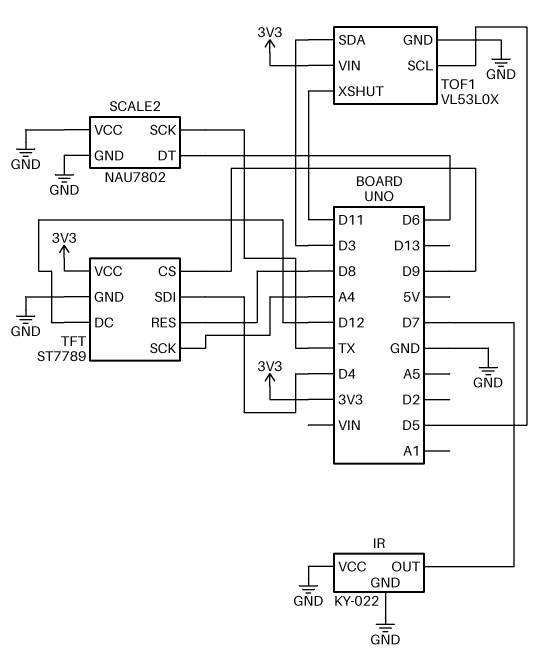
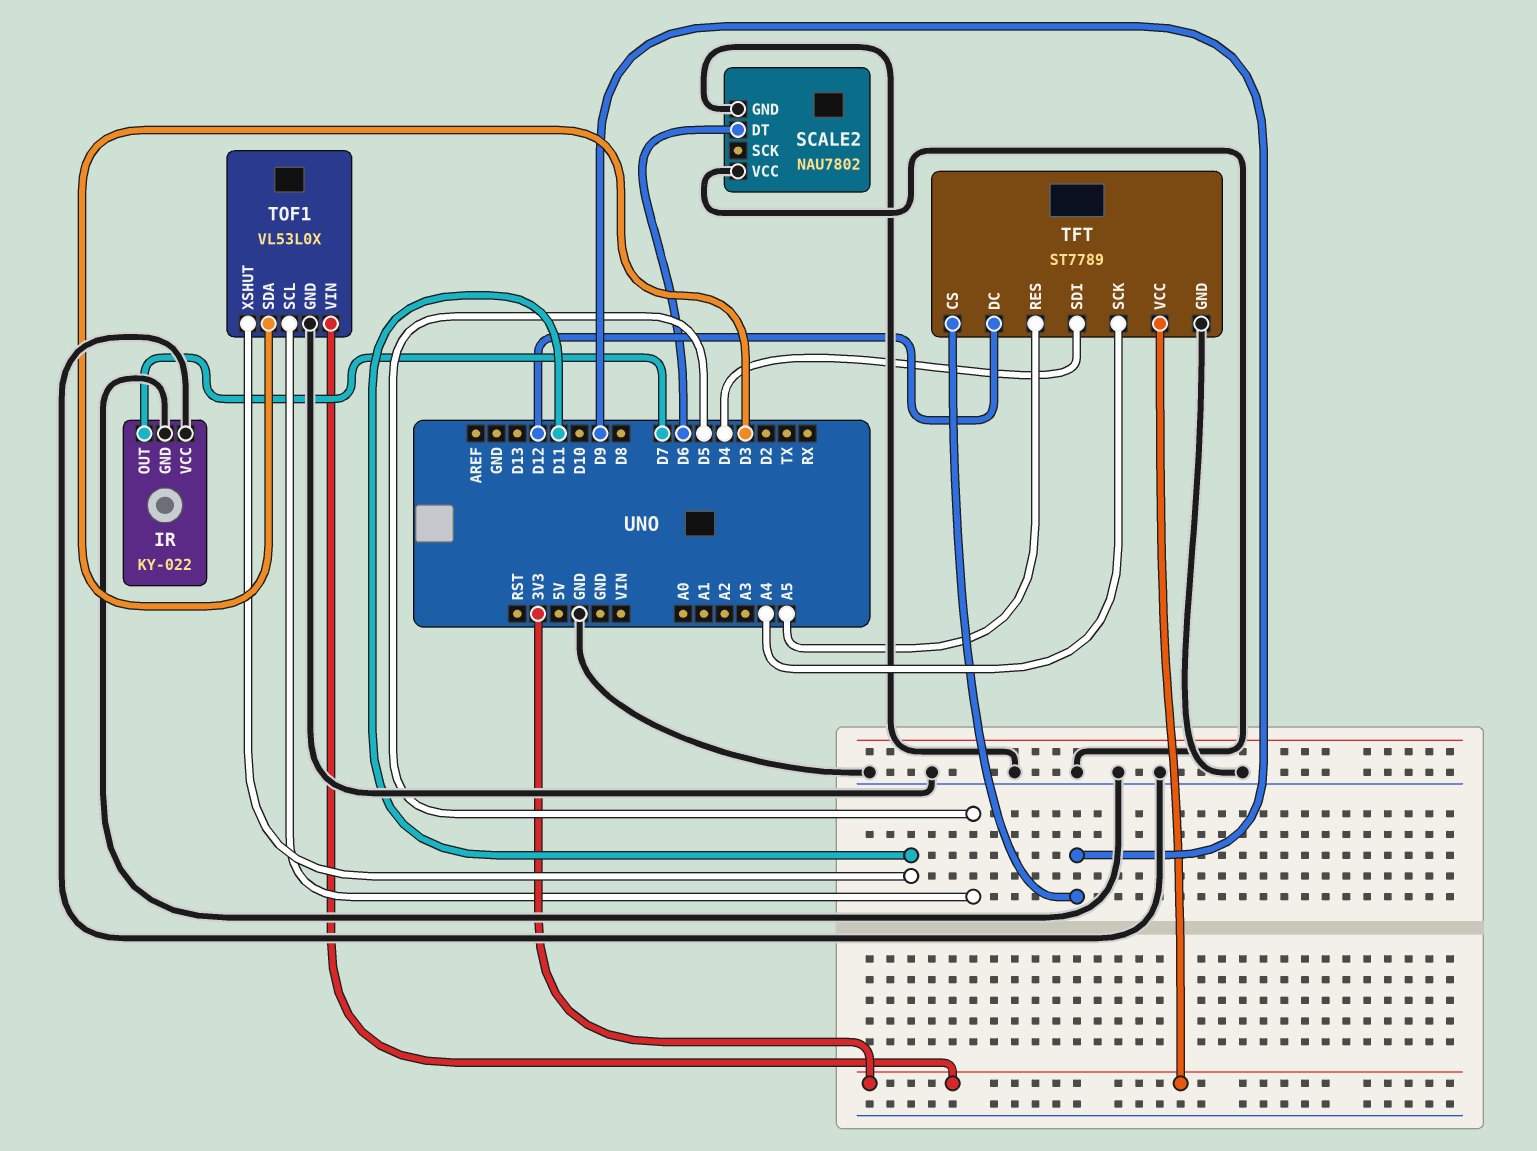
SCALE2 pin SCK: TX -> none
TFT pin RES: D8 -> A5

